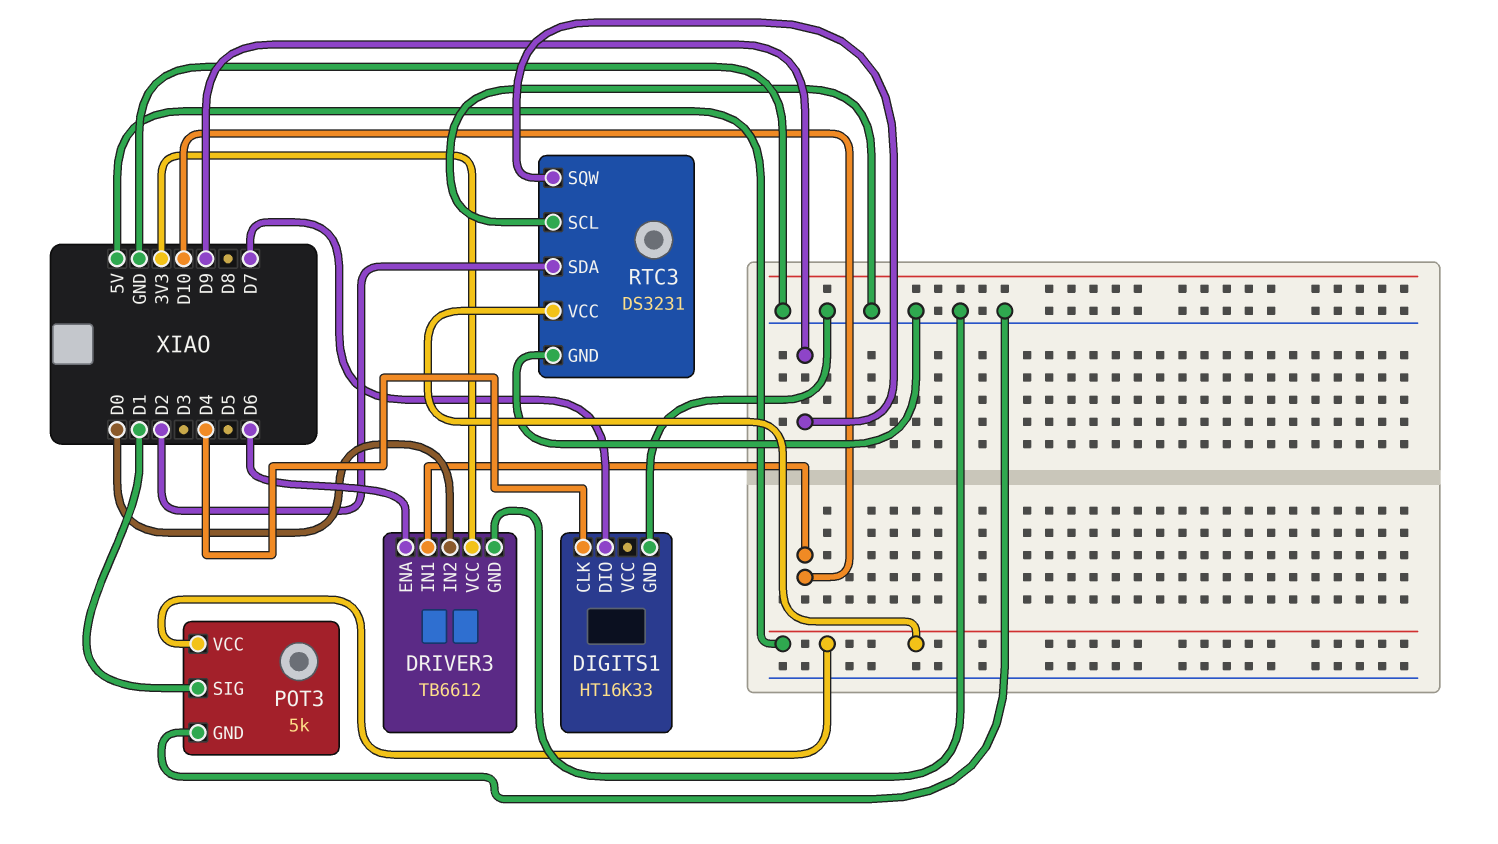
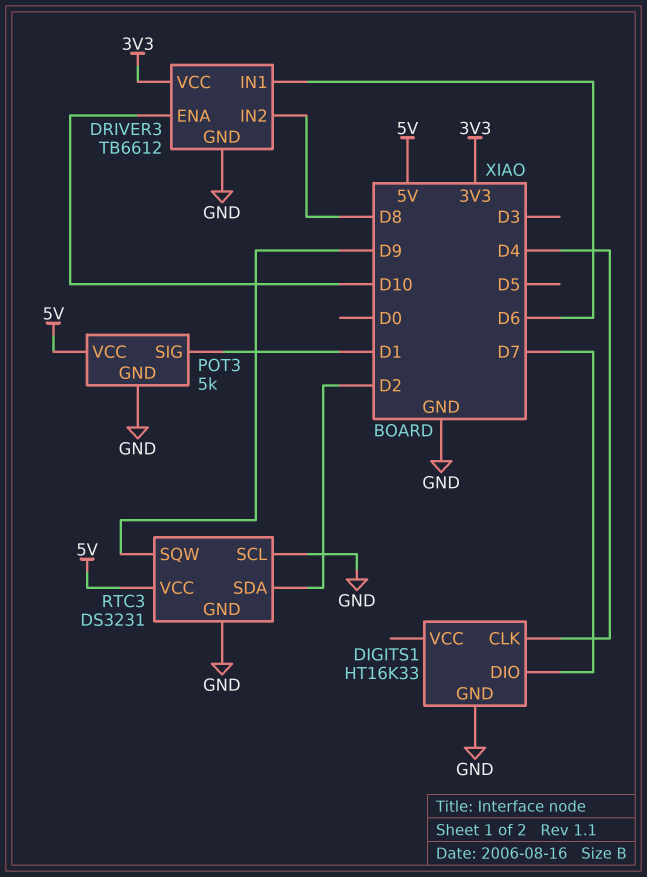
DRIVER3 pin ENA: D6 -> D10
DRIVER3 pin IN1: D10 -> D6
DRIVER3 pin IN2: D0 -> D8

